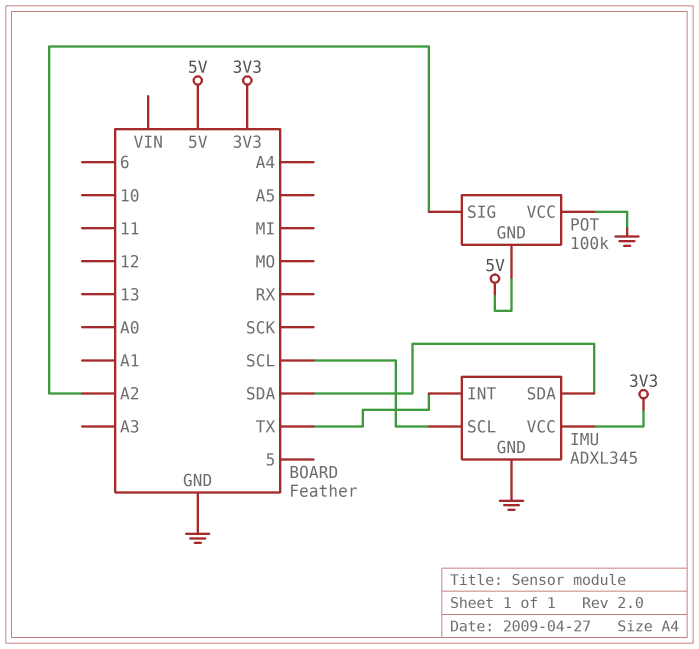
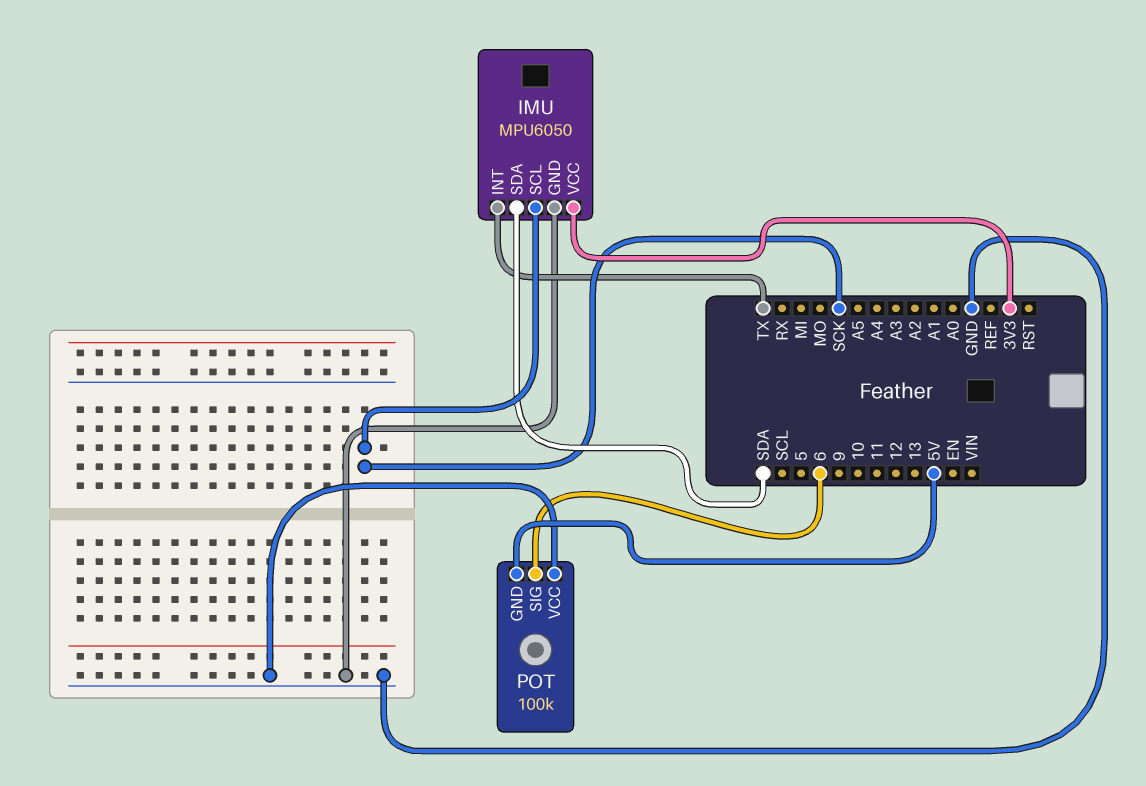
IMU: ADXL345 -> MPU6050
IMU pin SCL: SCL -> SCK
POT pin SIG: A2 -> 6

